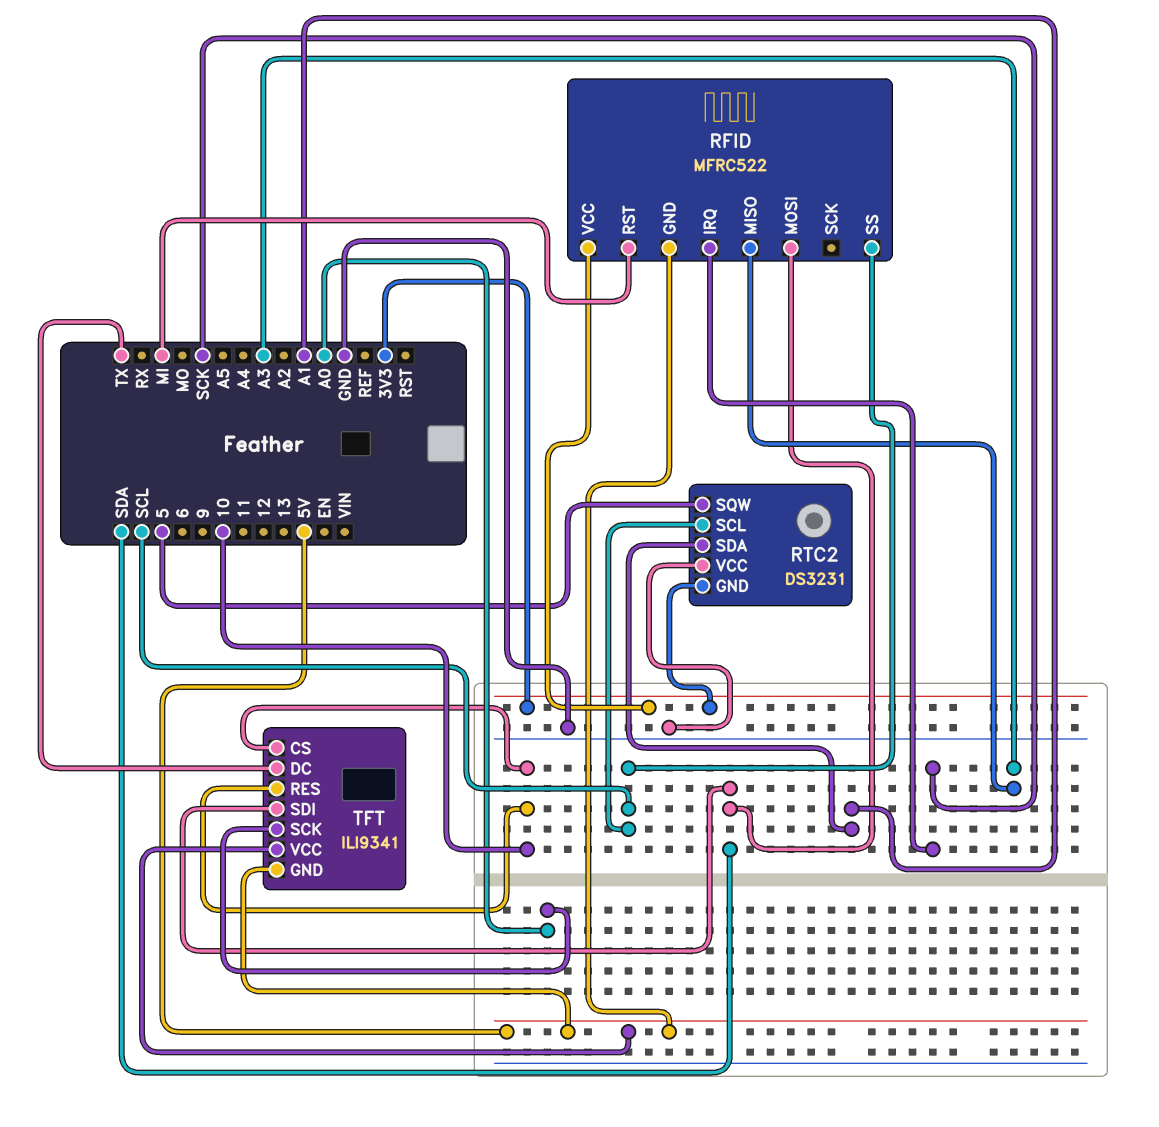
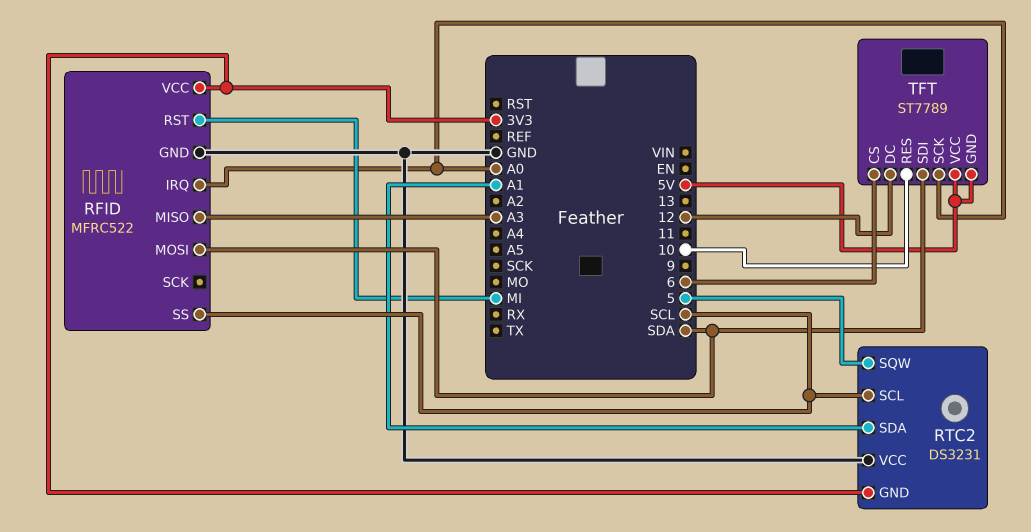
RFID pin GND: 5V -> GND
RFID pin IRQ: SCK -> A0
TFT: ILI9341 -> ST7789
TFT pin CS: 10 -> 6
TFT pin DC: TX -> 12

